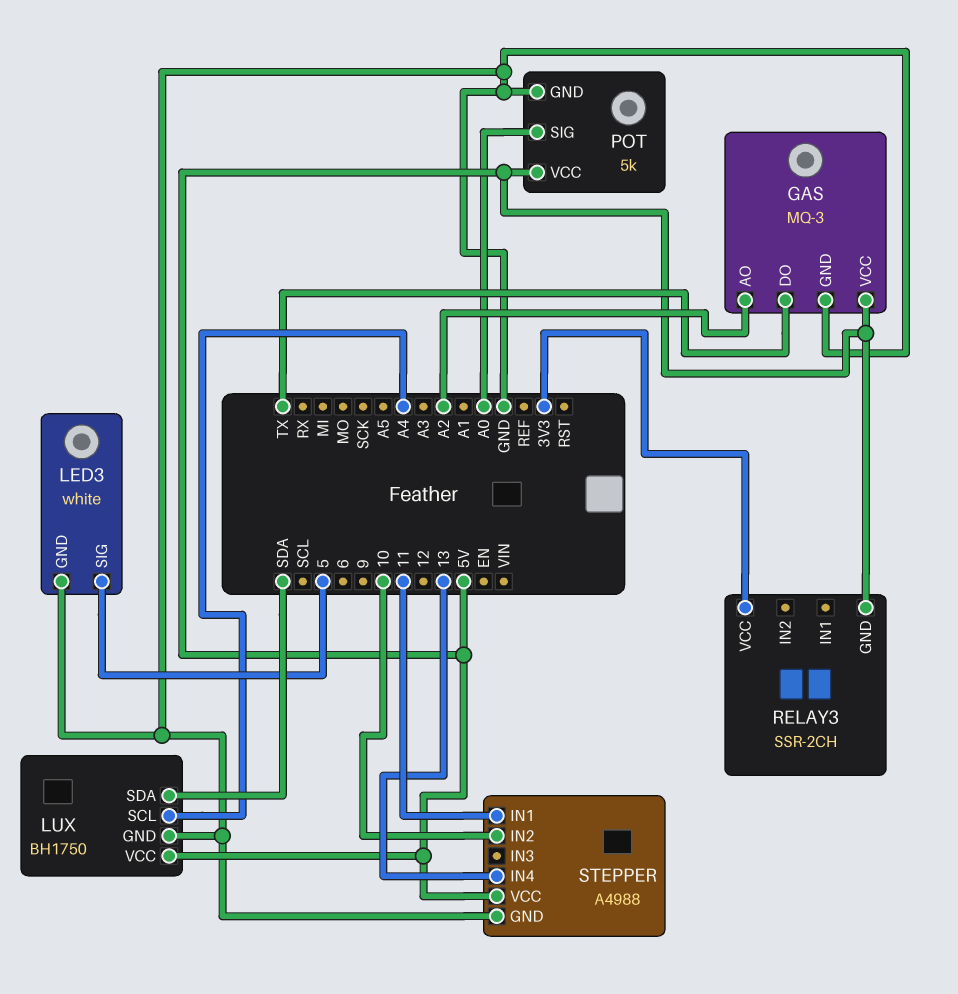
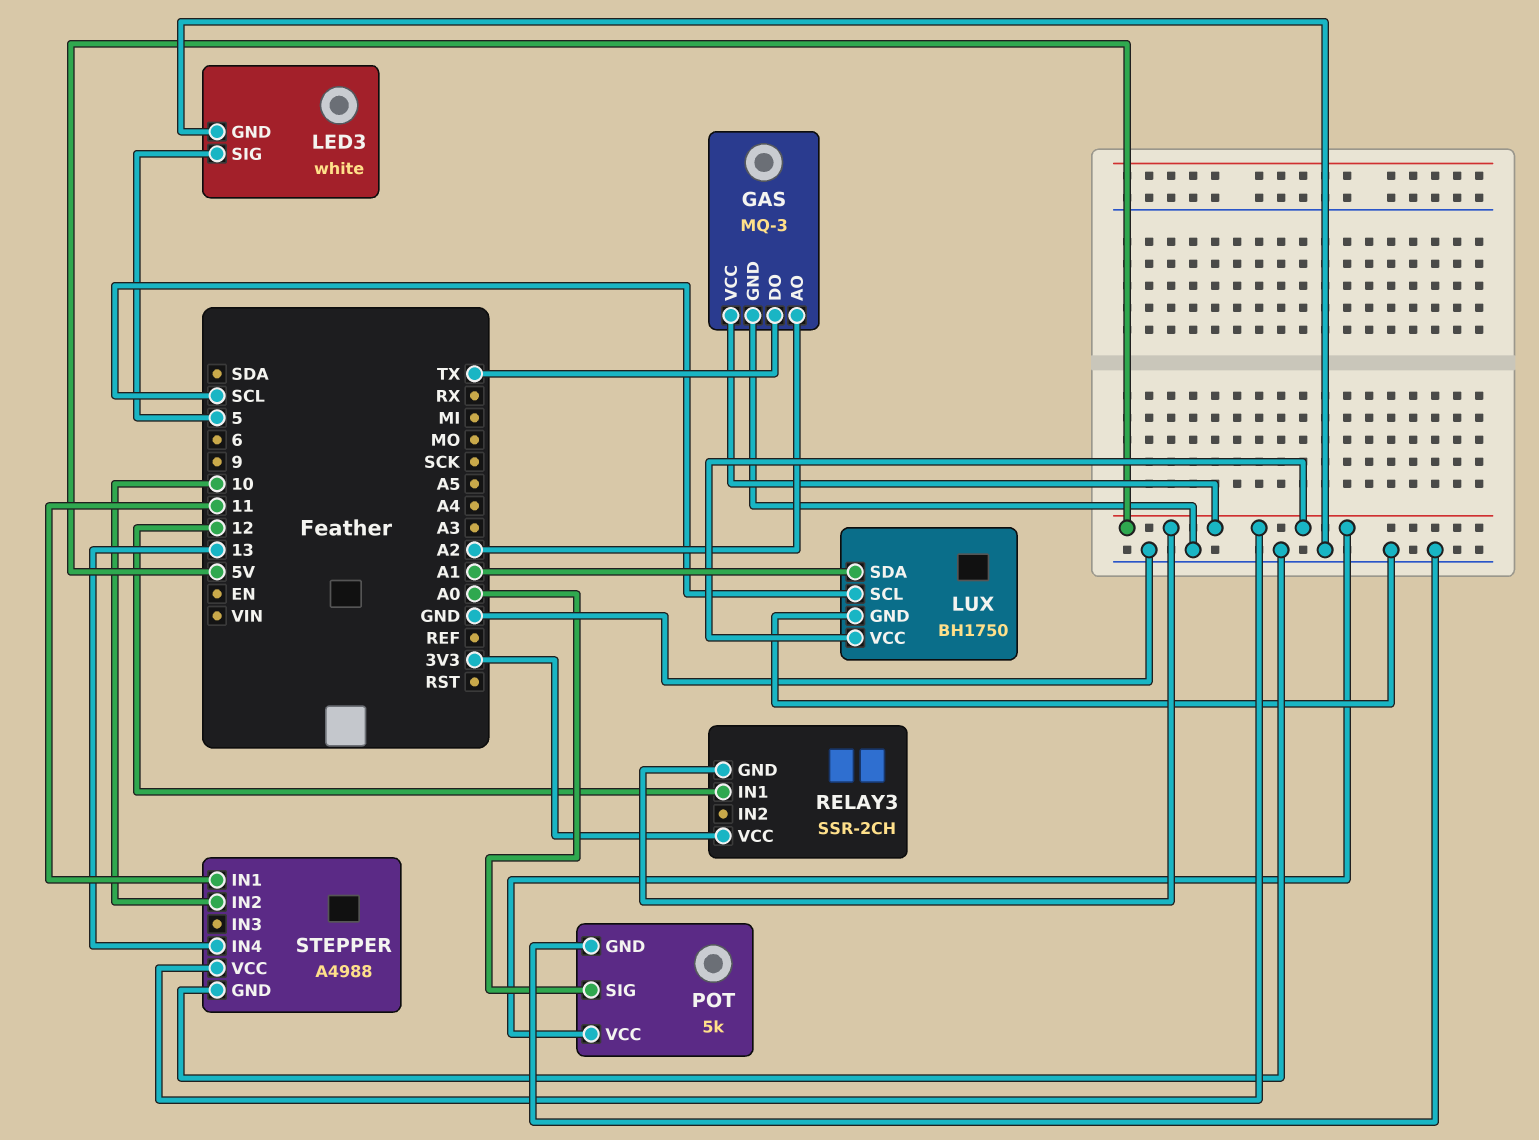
LUX pin SCL: A4 -> SCL
LUX pin SDA: SDA -> A1
RELAY3 pin IN1: none -> 12

